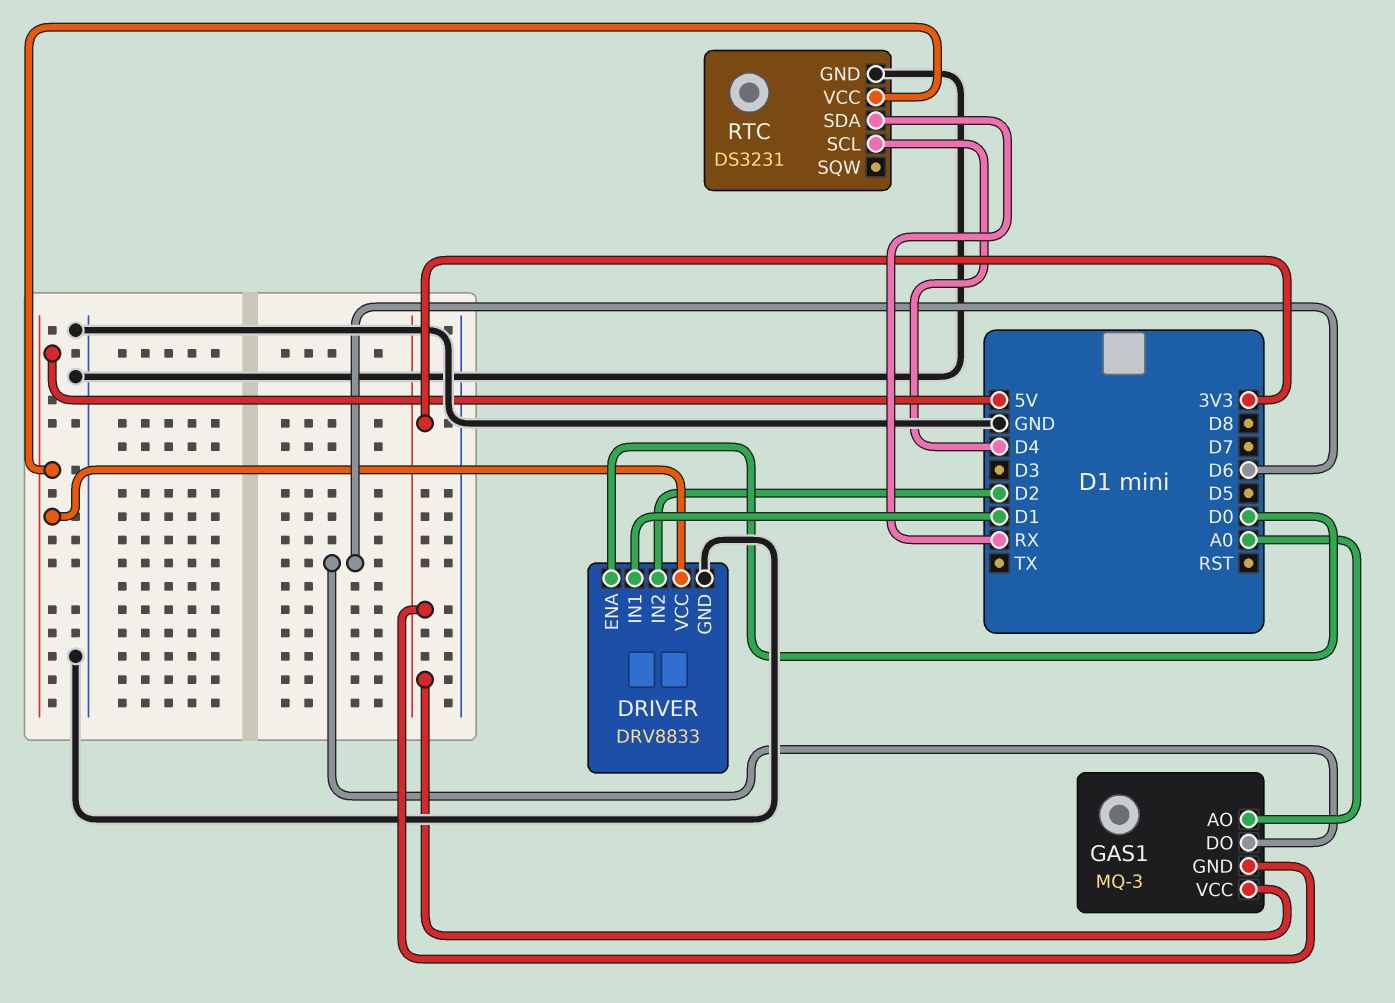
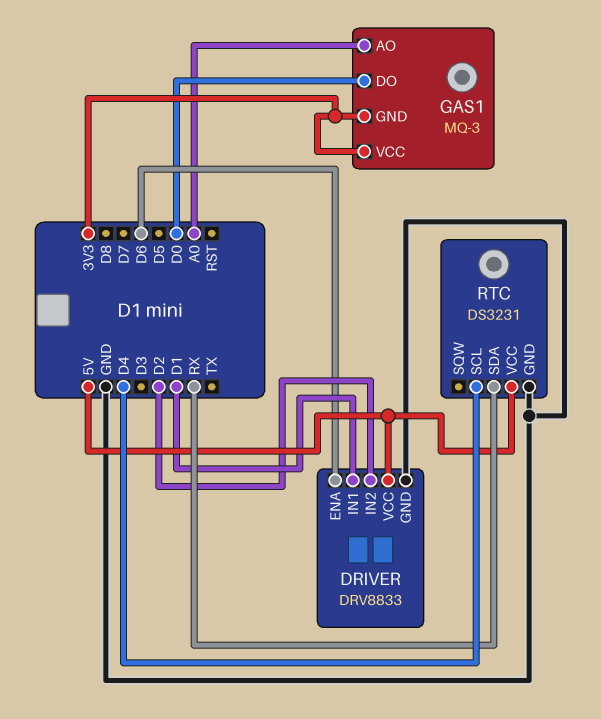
DRIVER pin ENA: D0 -> D6
GAS1 pin DO: D6 -> D0

